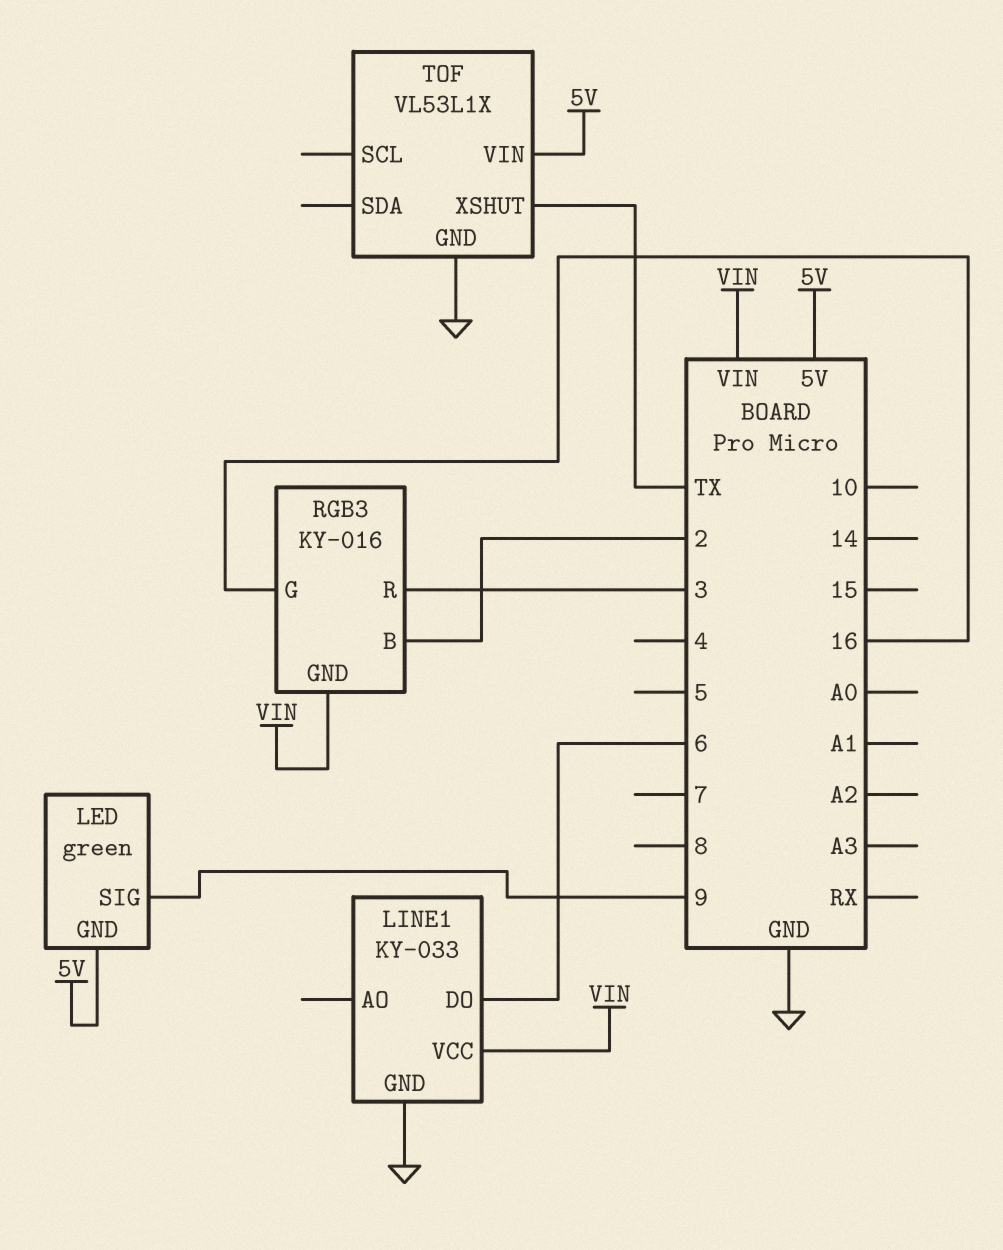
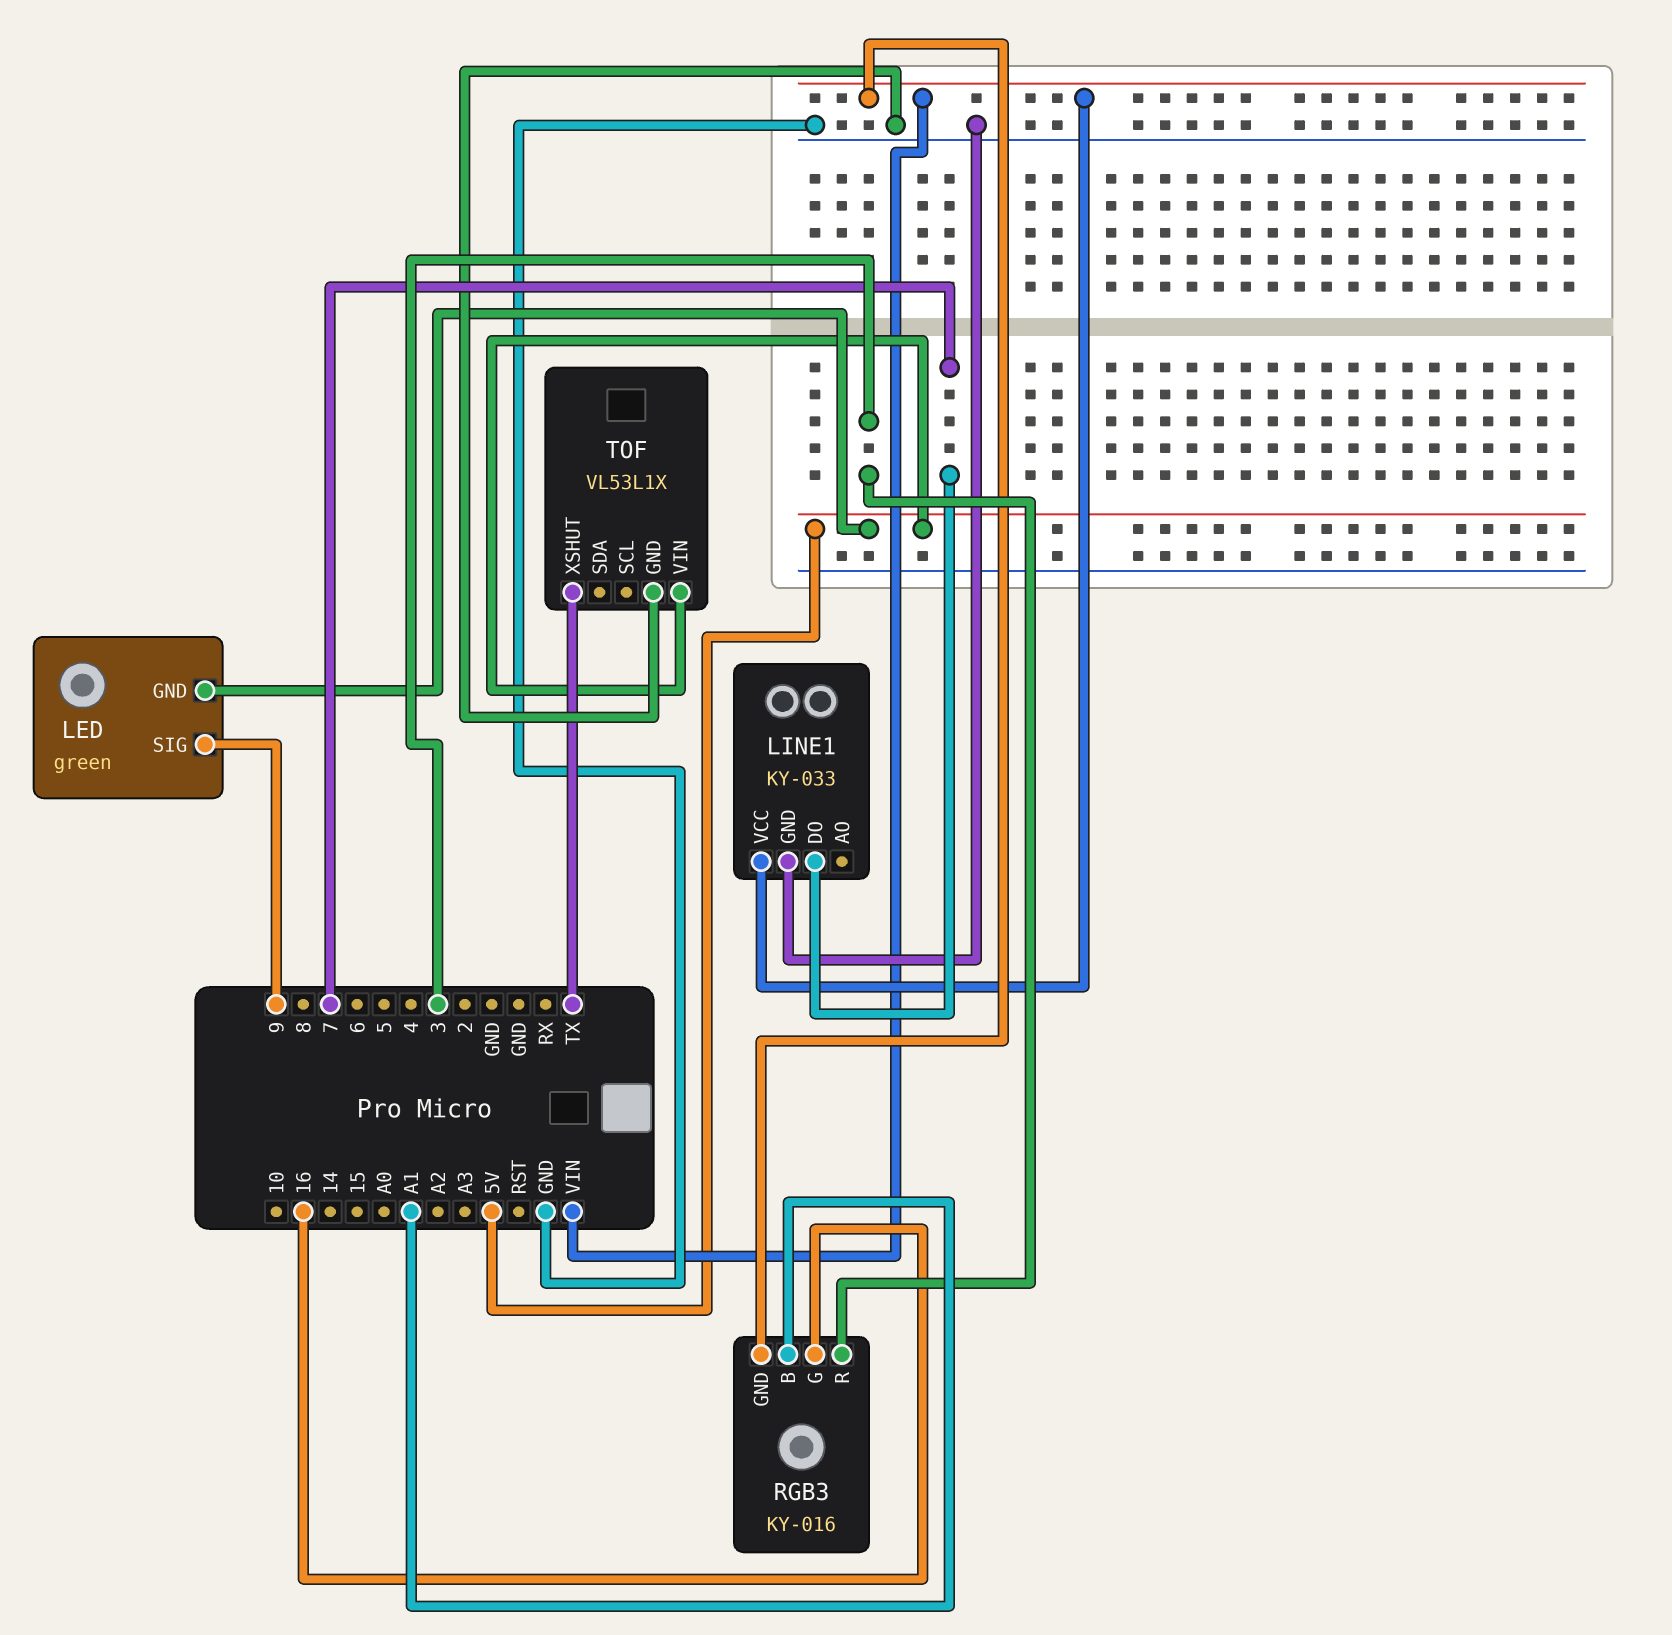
LINE1 pin DO: 6 -> 7
RGB3 pin B: 2 -> A1

